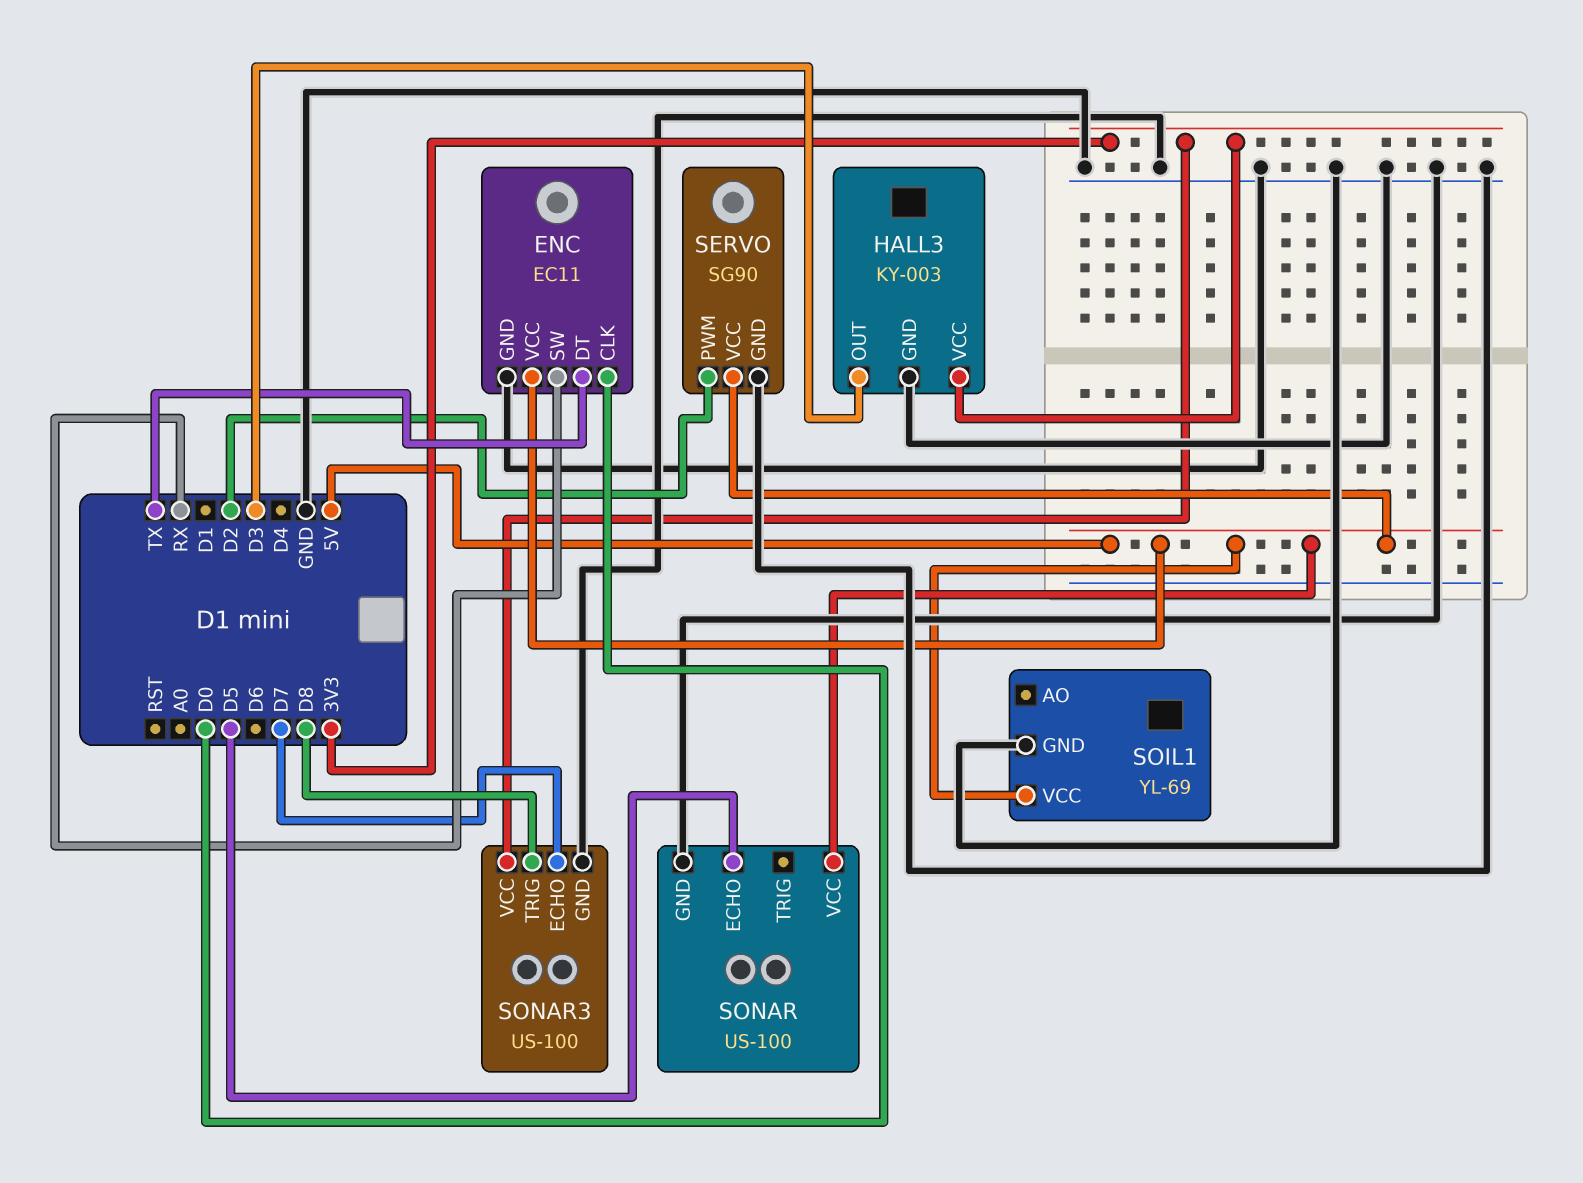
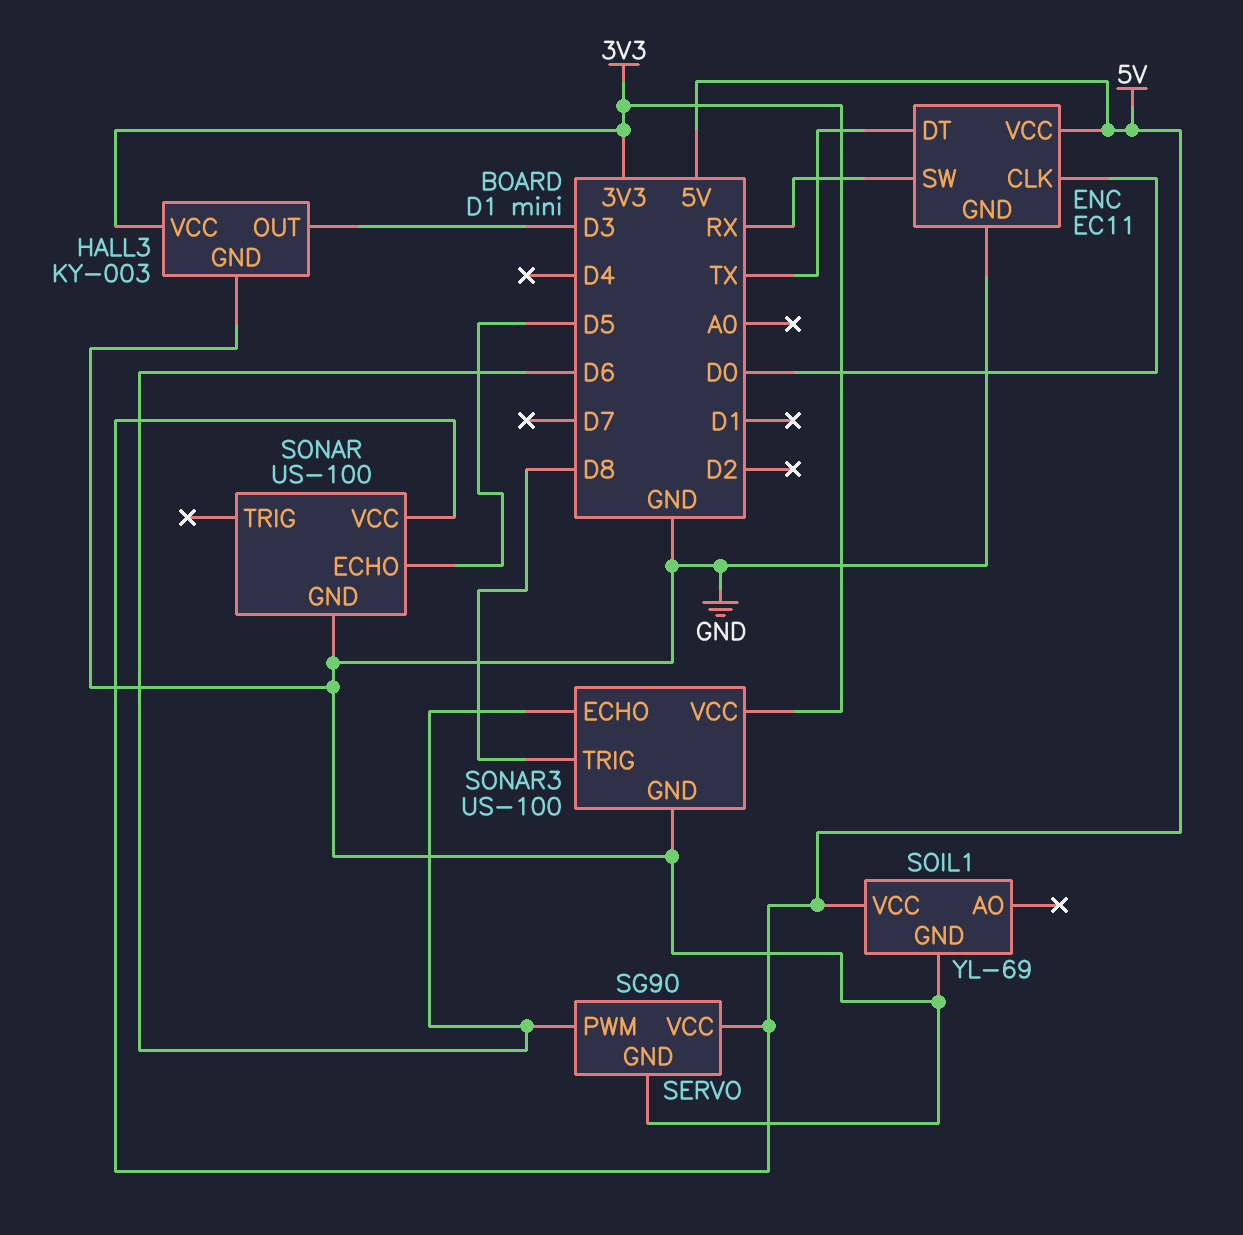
SERVO pin PWM: D2 -> D6
SONAR3 pin ECHO: D7 -> D6

